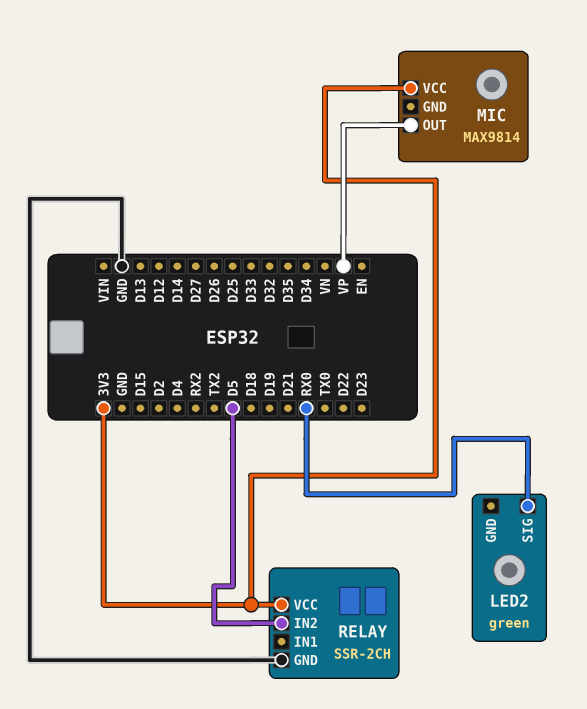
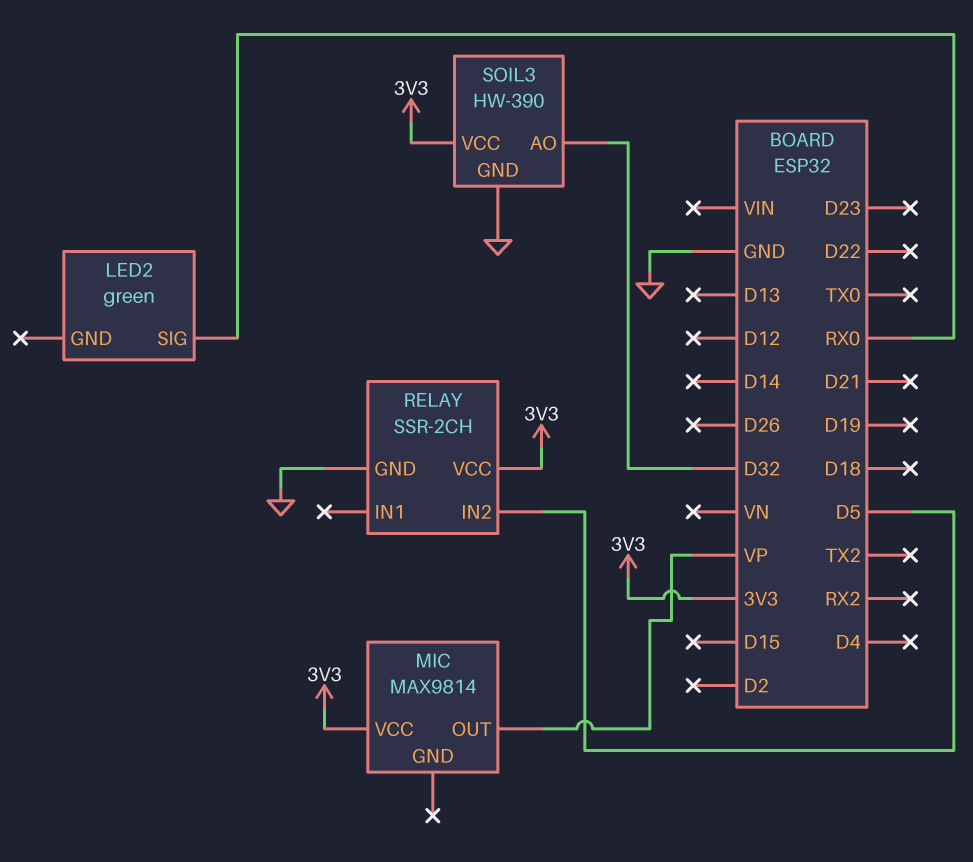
SOIL3: none -> HW-390
SOIL3 pin AO: none -> D32
SOIL3 pin GND: none -> GND
SOIL3 pin VCC: none -> 3V3

